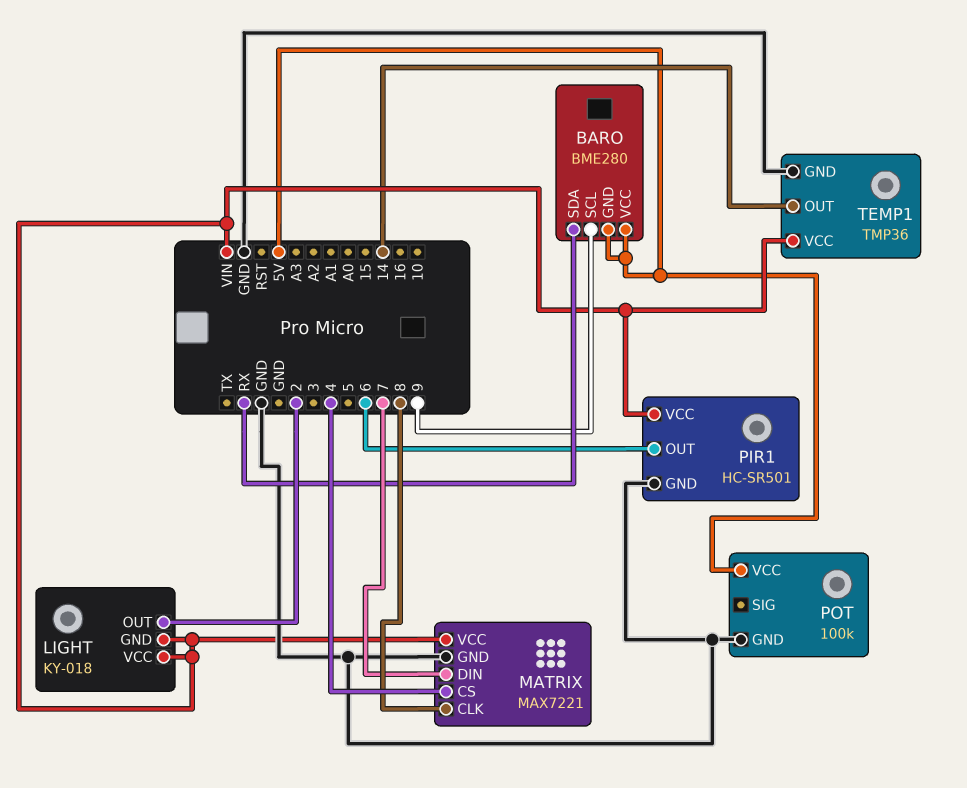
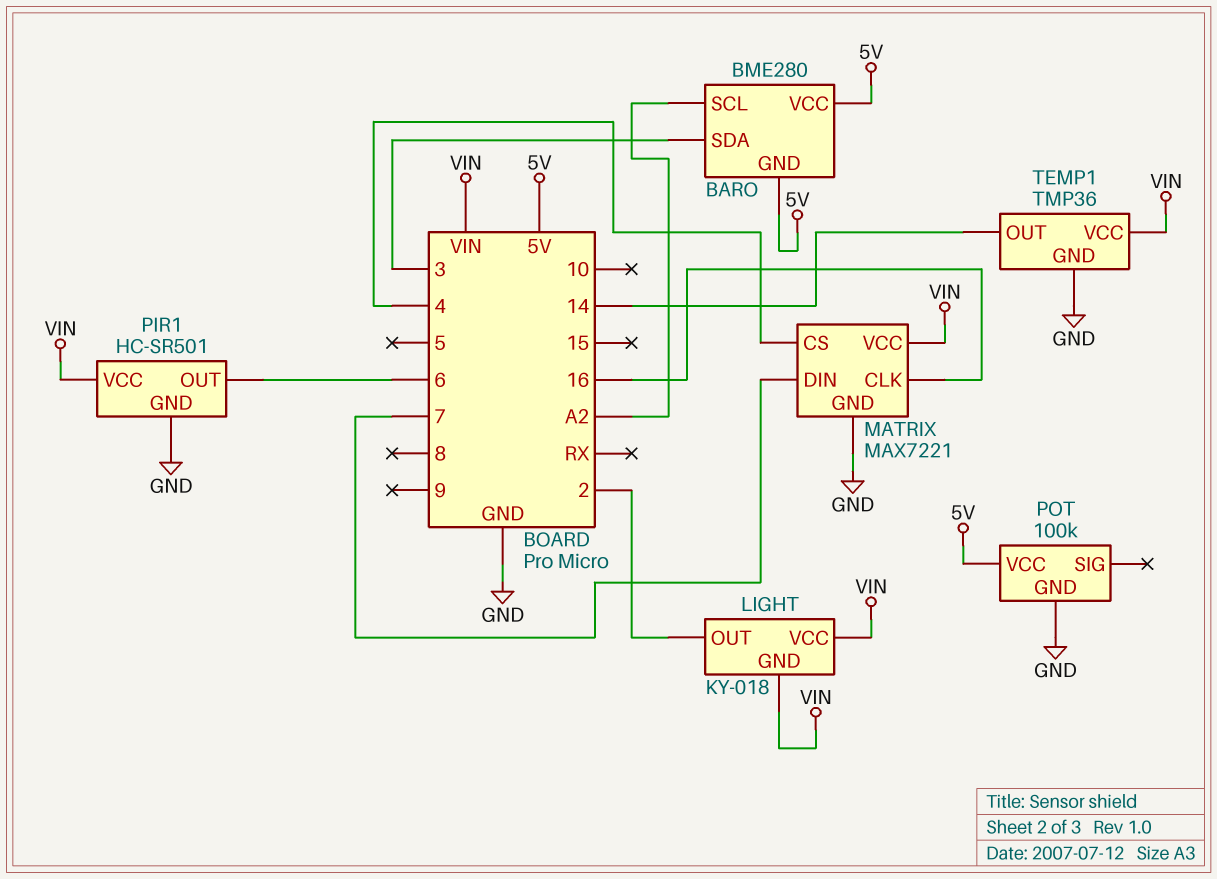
BARO pin SCL: 9 -> A2
BARO pin SDA: RX -> 3
MATRIX pin CLK: 8 -> 16

